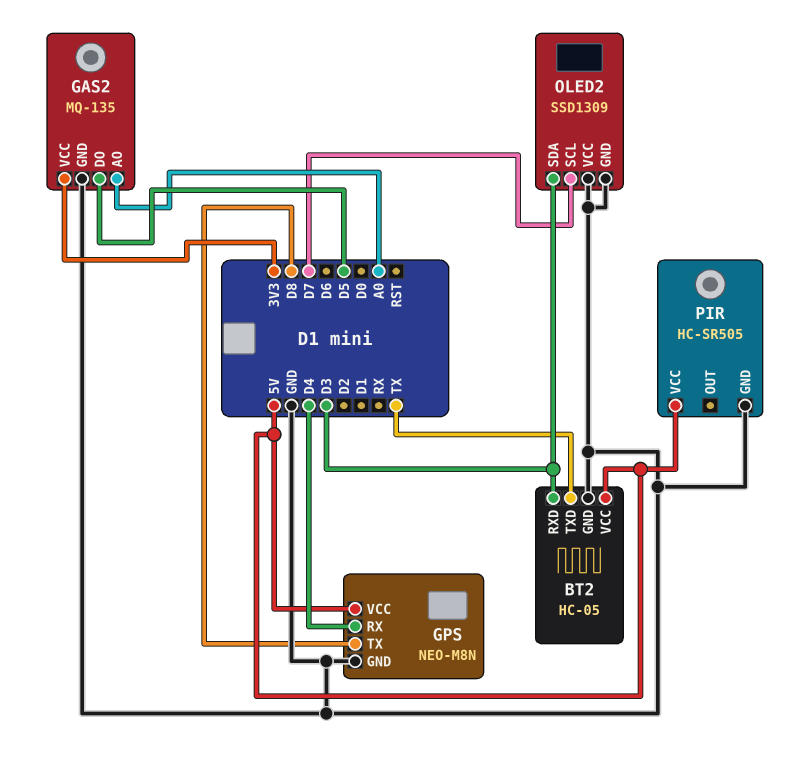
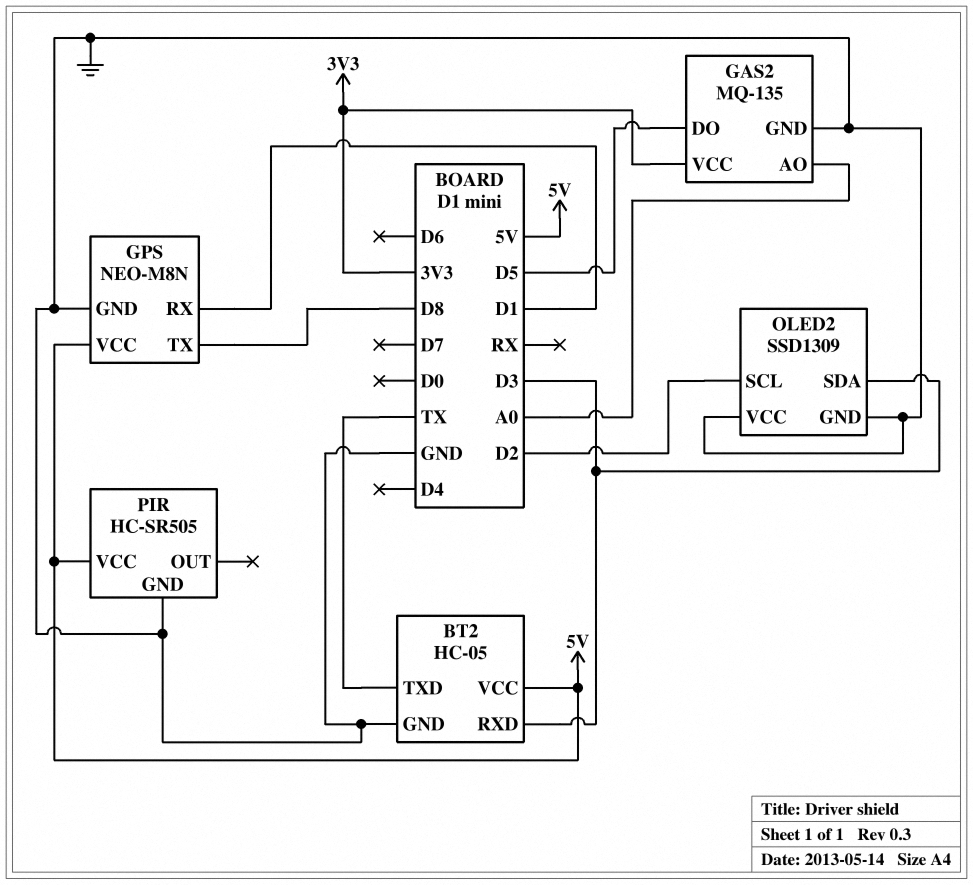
GPS pin RX: D4 -> D1
OLED2 pin SCL: D7 -> D2

